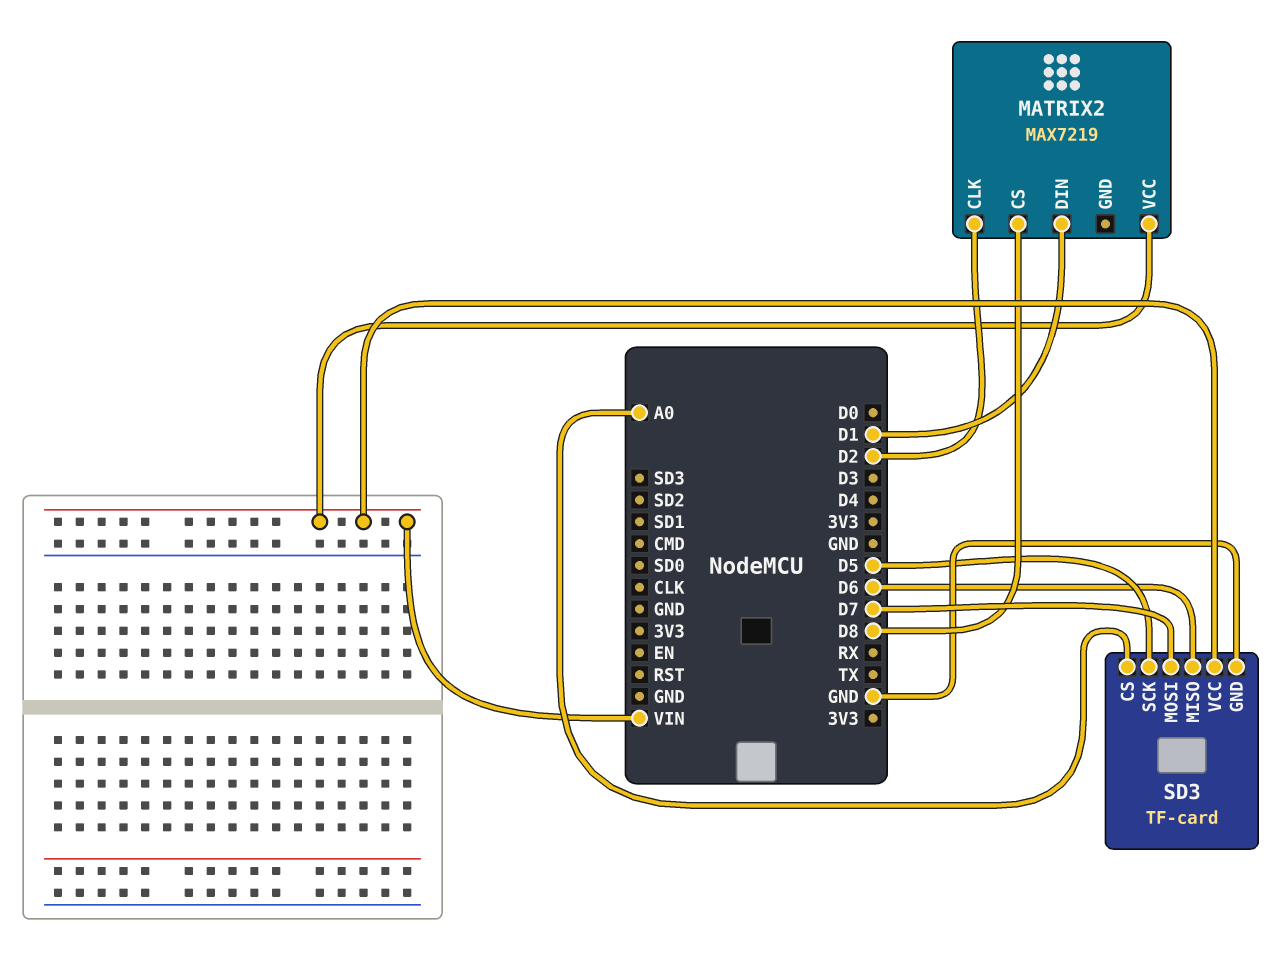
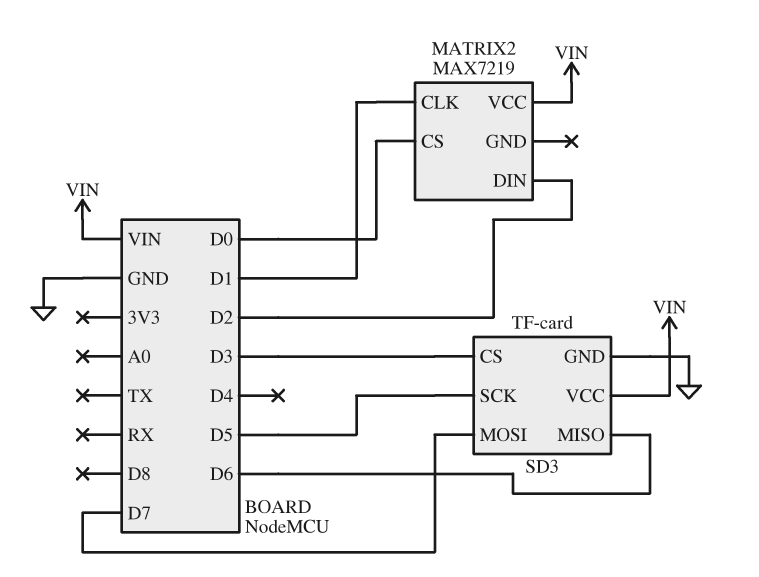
MATRIX2 pin CLK: D2 -> D1
MATRIX2 pin CS: D8 -> D0
MATRIX2 pin DIN: D1 -> D2
SD3 pin CS: A0 -> D3

